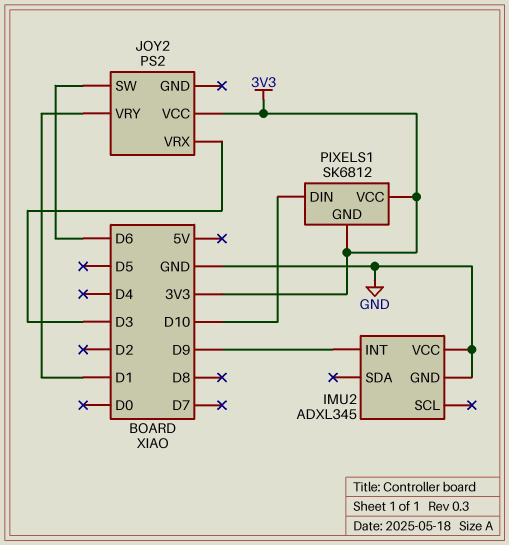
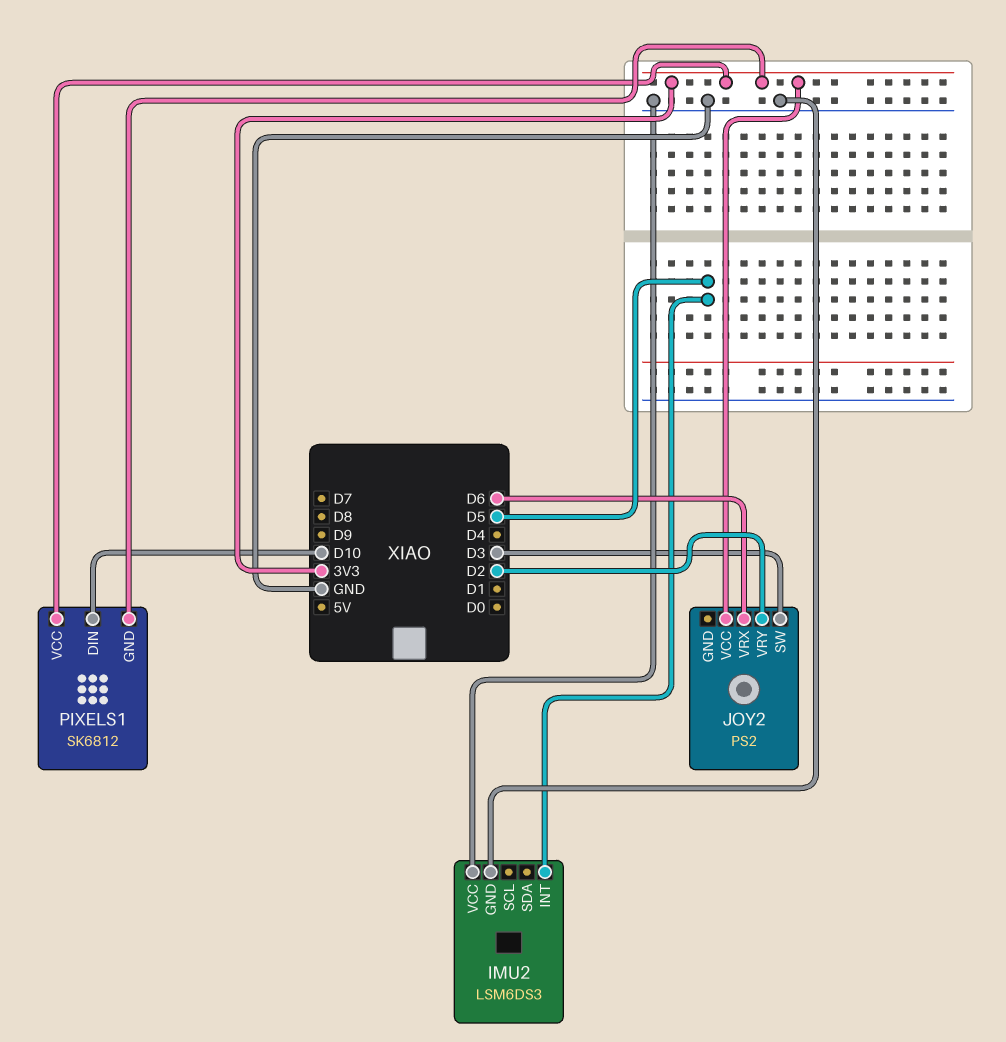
IMU2: ADXL345 -> LSM6DS3
IMU2 pin INT: D9 -> D5
JOY2 pin SW: D6 -> D3
JOY2 pin VRX: D3 -> D6
JOY2 pin VRY: D1 -> D2

